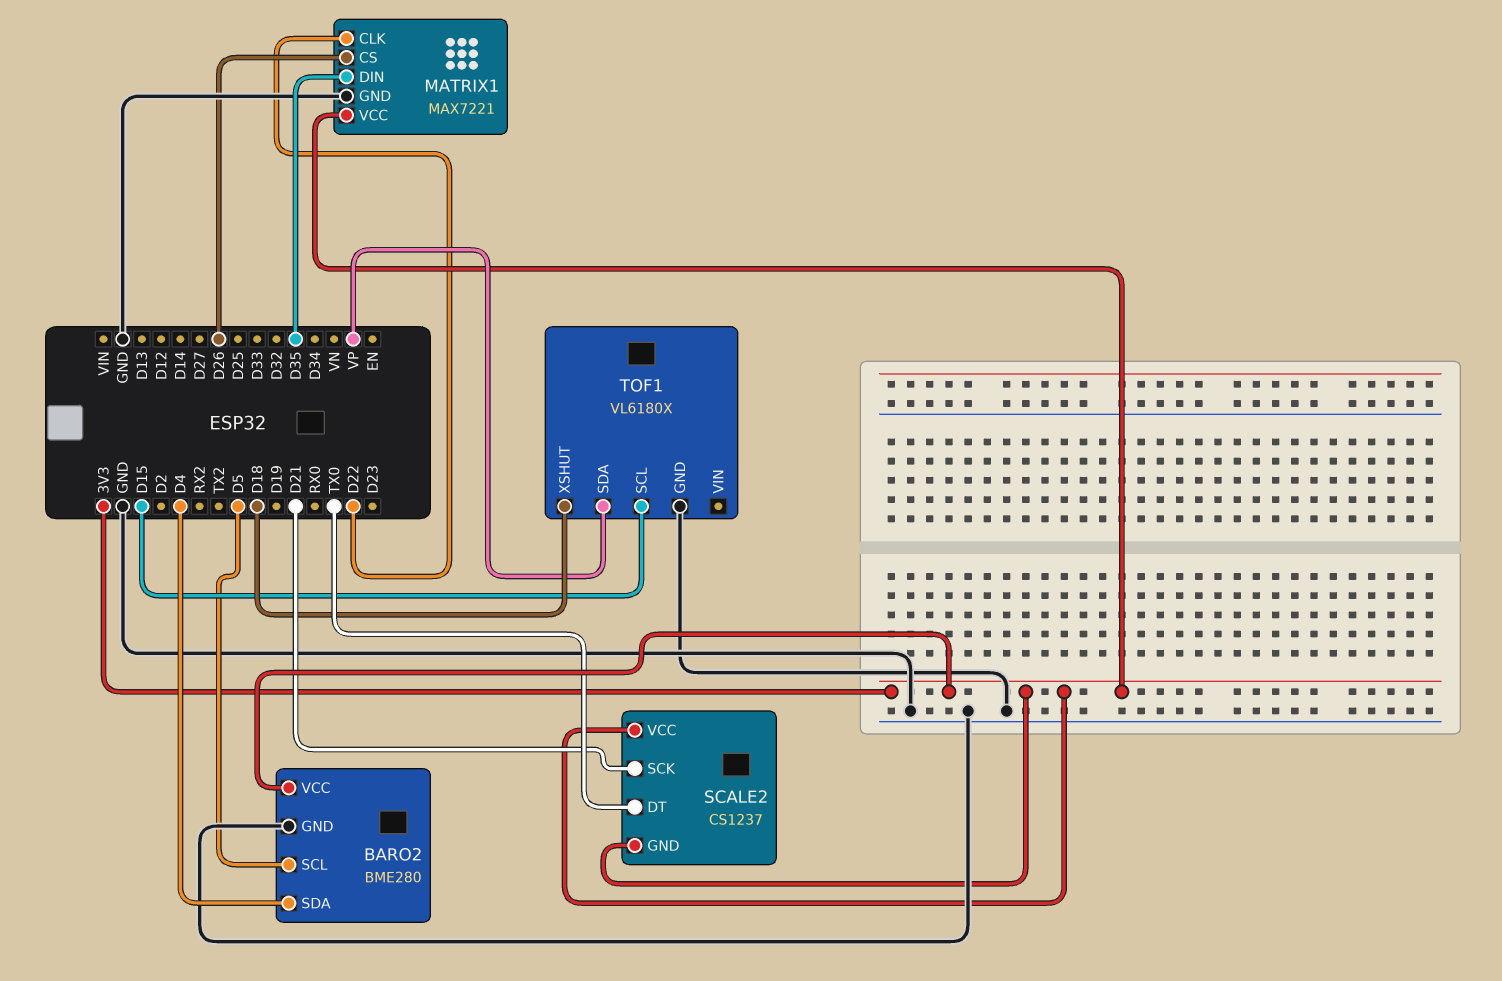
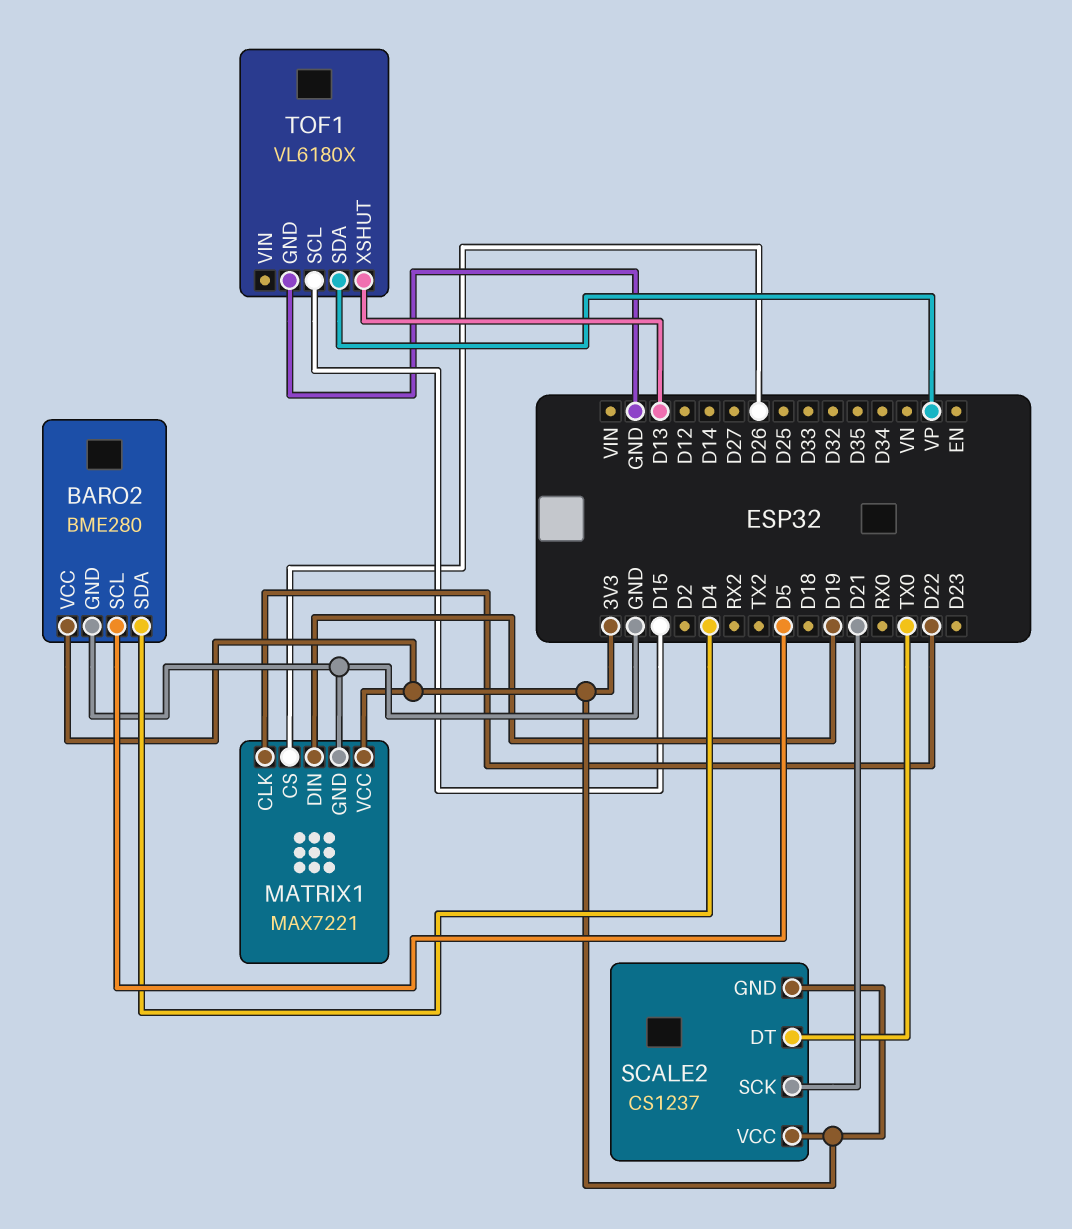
MATRIX1 pin DIN: D35 -> D19
TOF1 pin XSHUT: D18 -> D13

